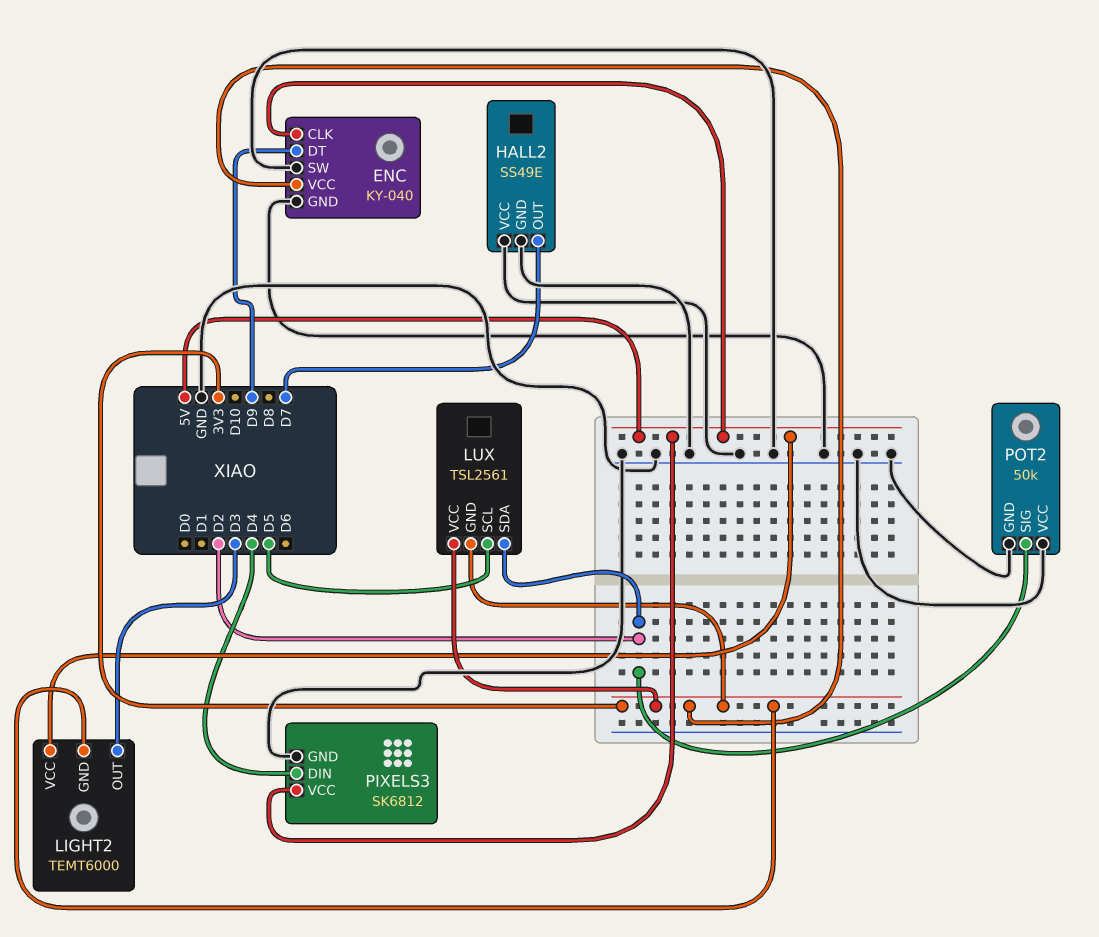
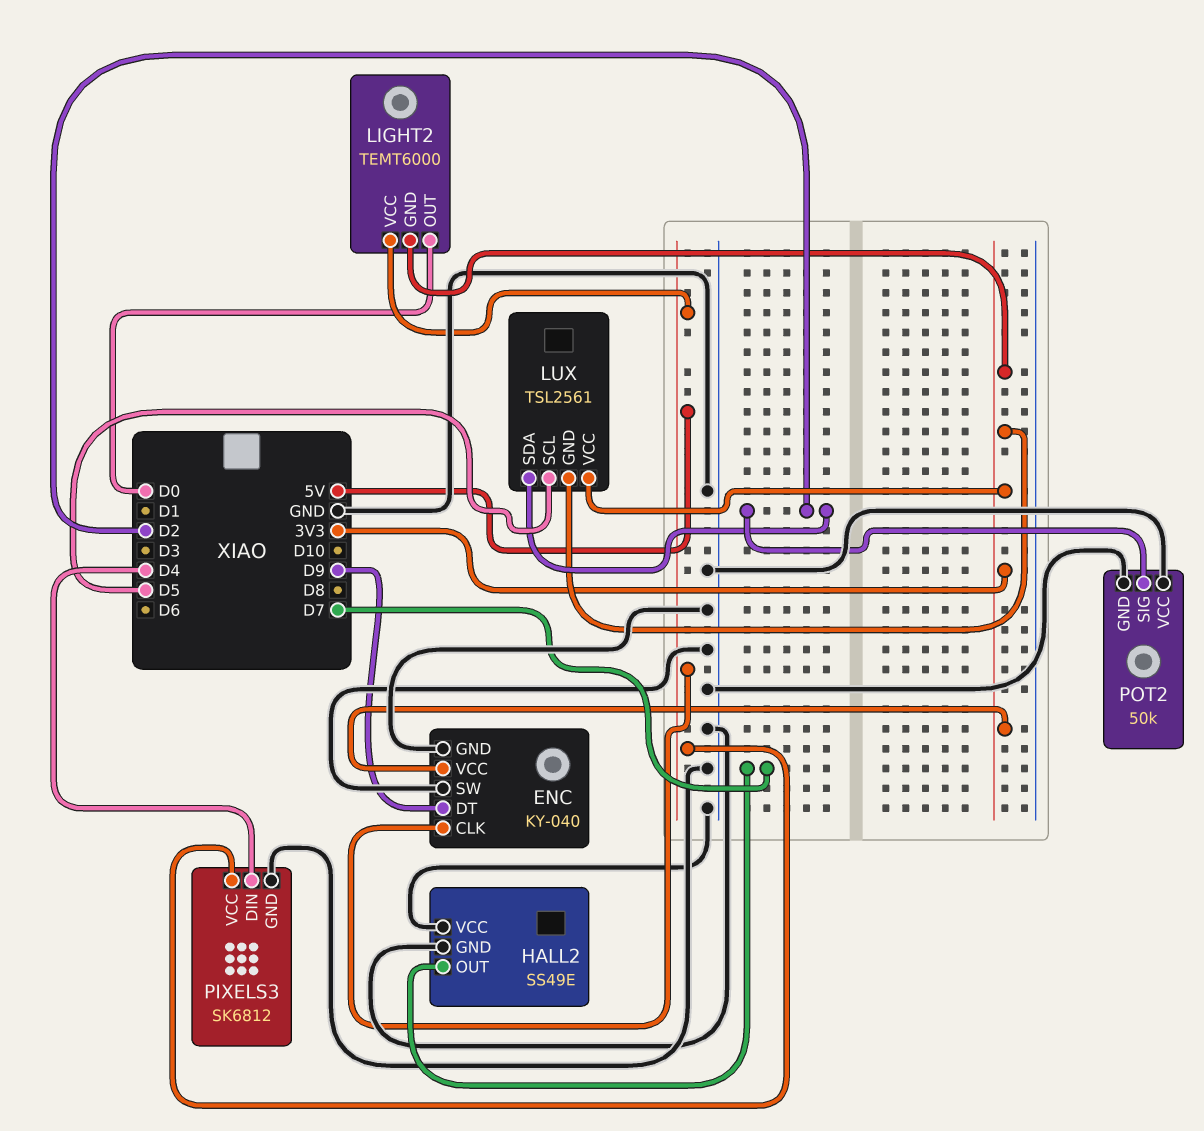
LIGHT2 pin OUT: D3 -> D0

